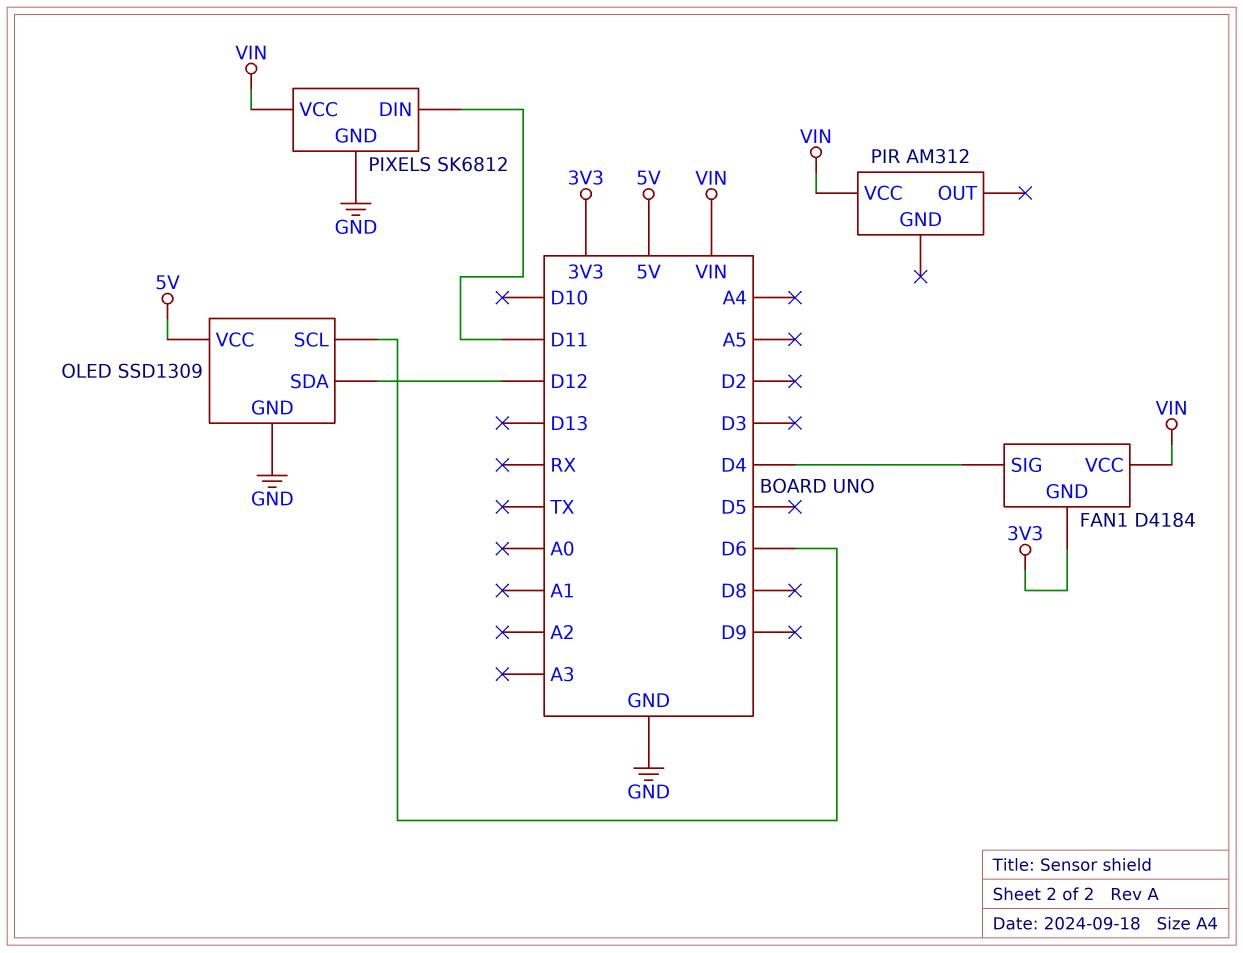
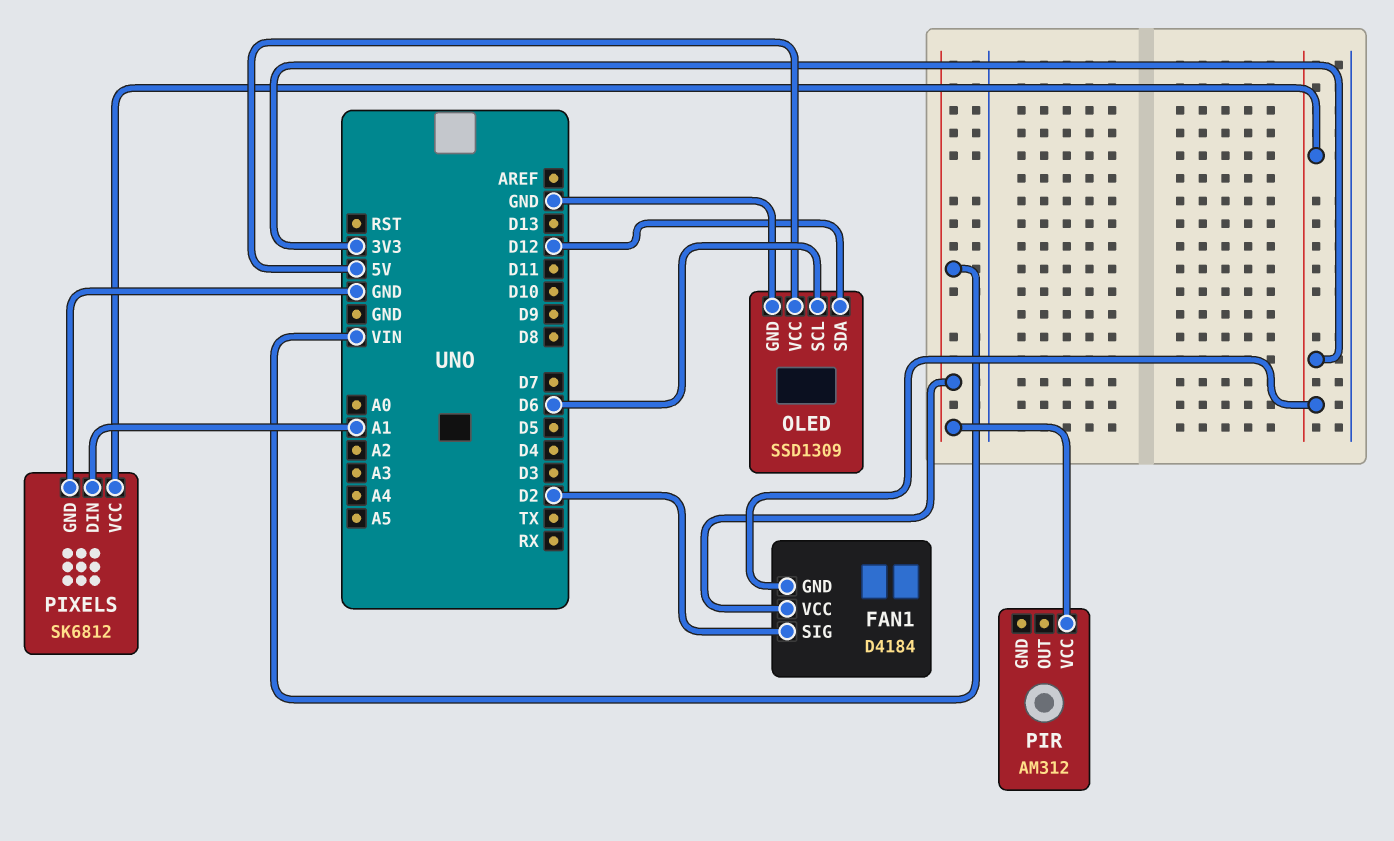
FAN1 pin SIG: D4 -> D2
PIXELS pin DIN: D11 -> A1
PIXELS pin VCC: VIN -> 3V3

